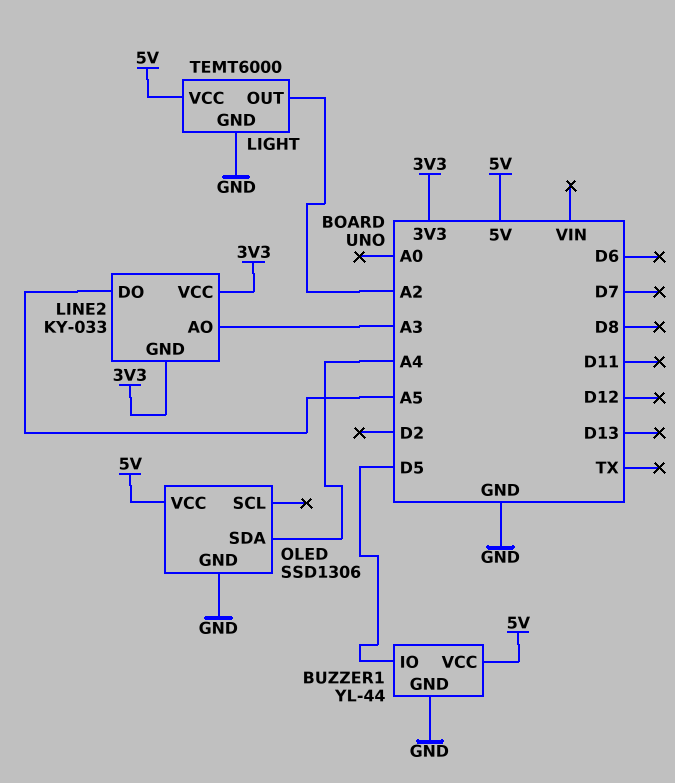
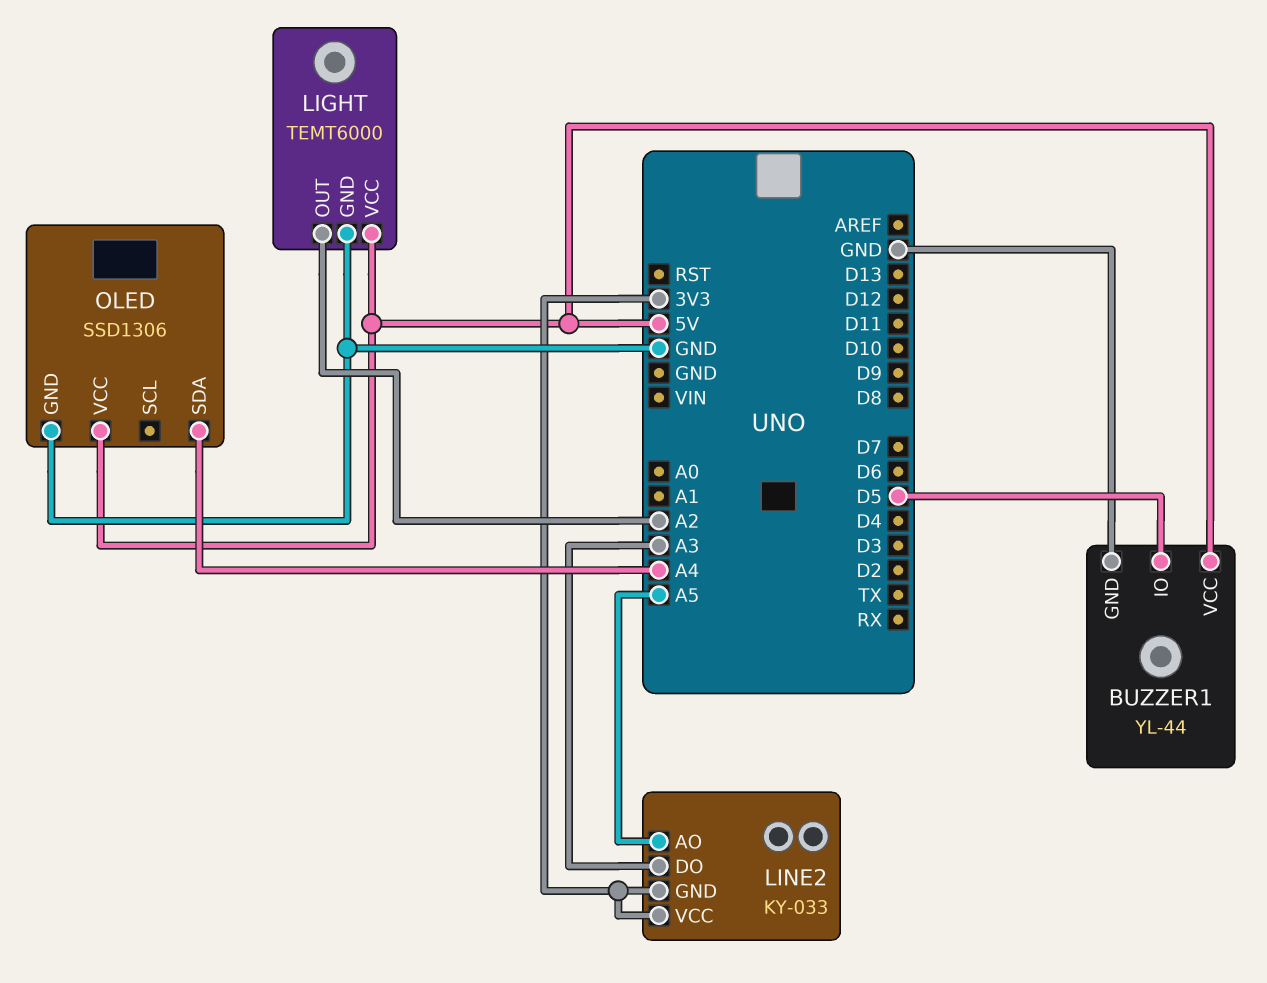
LINE2 pin AO: A3 -> A5
LINE2 pin DO: A5 -> A3

